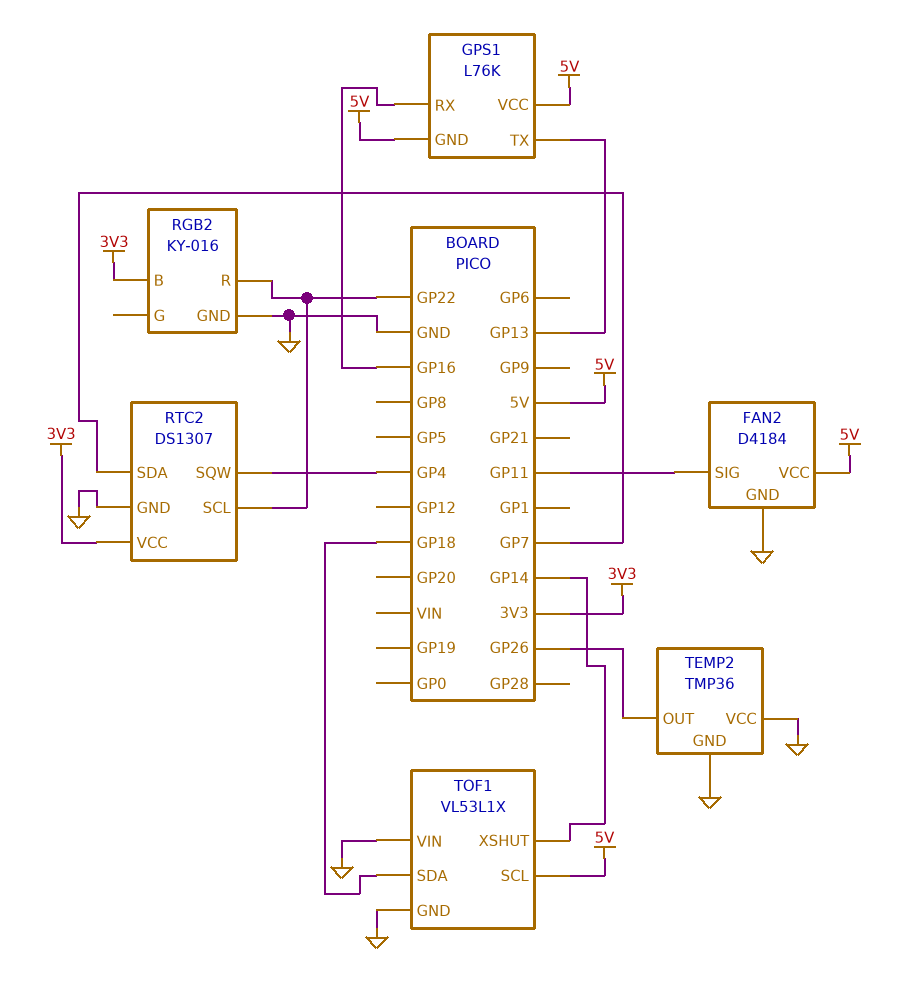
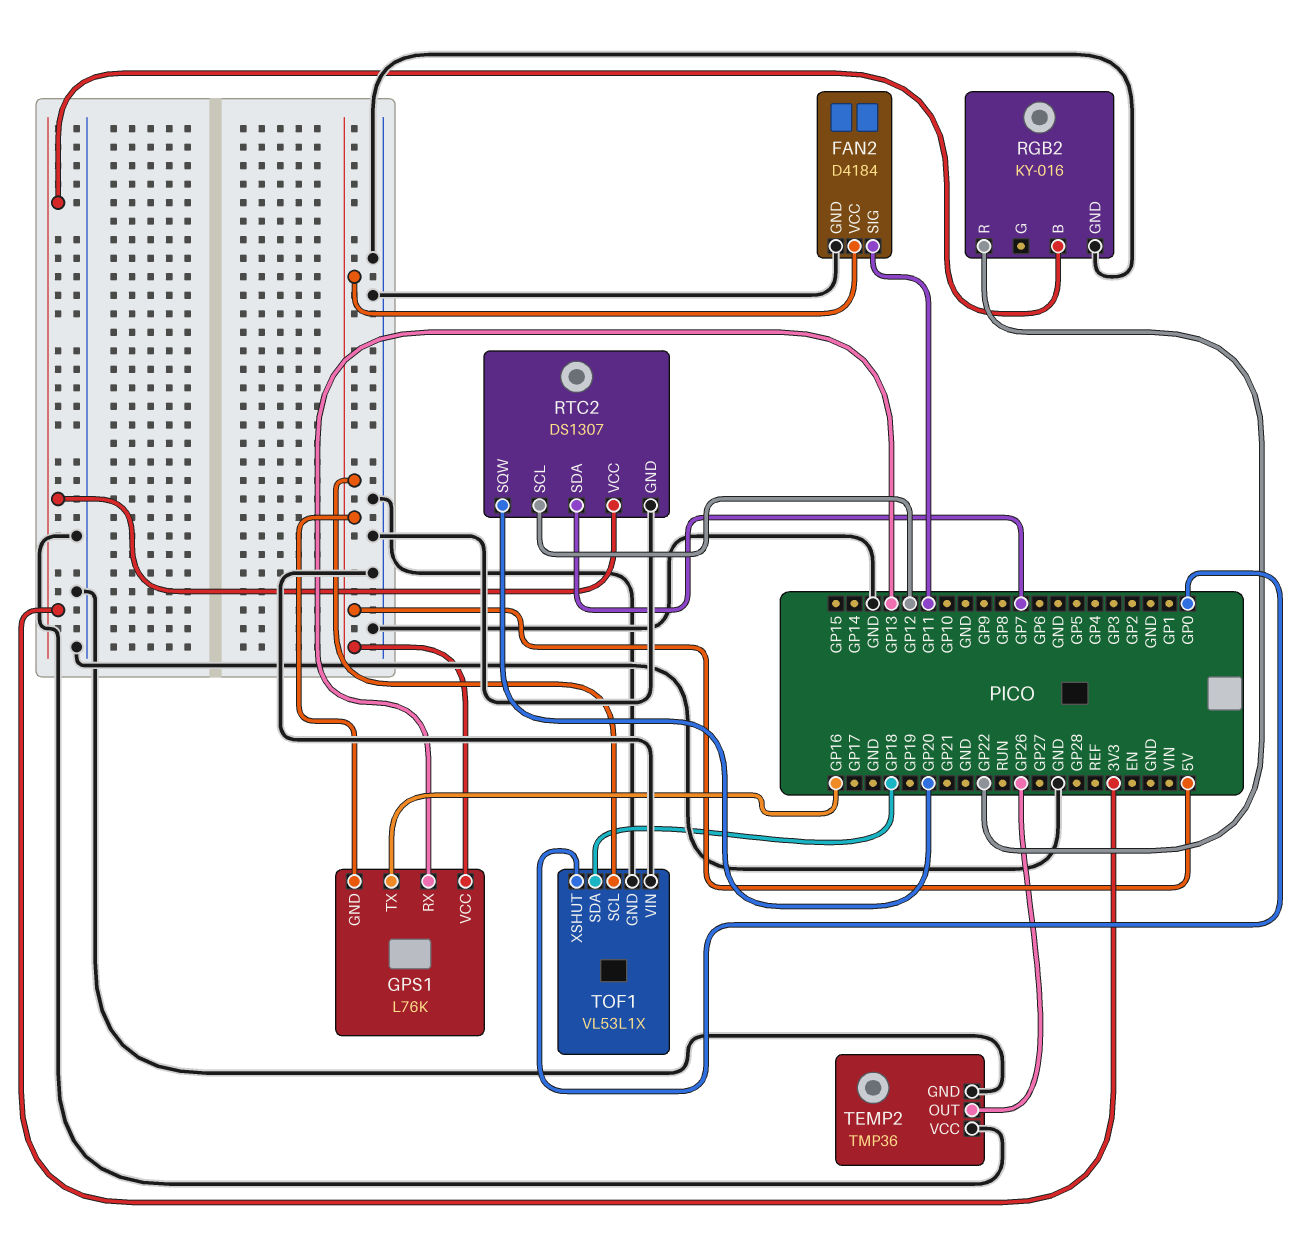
GPS1 pin RX: GP16 -> GP13
GPS1 pin TX: GP13 -> GP16
RTC2 pin SCL: GP22 -> GP12
RTC2 pin SQW: GP4 -> GP20
TOF1 pin XSHUT: GP14 -> GP0

